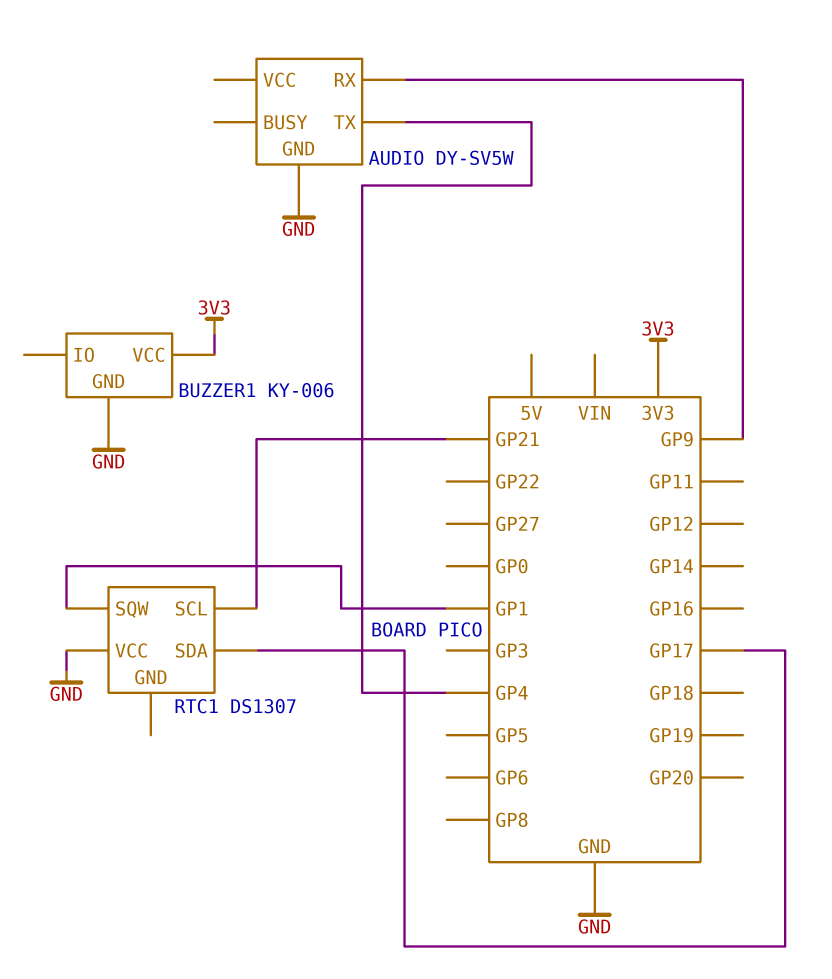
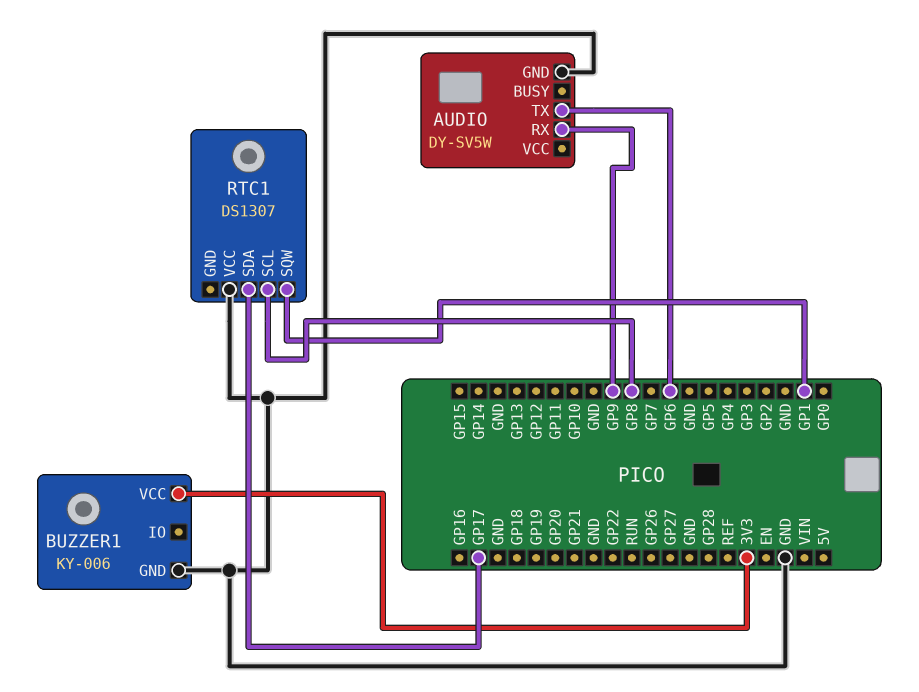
AUDIO pin TX: GP4 -> GP6
RTC1 pin SCL: GP21 -> GP8

